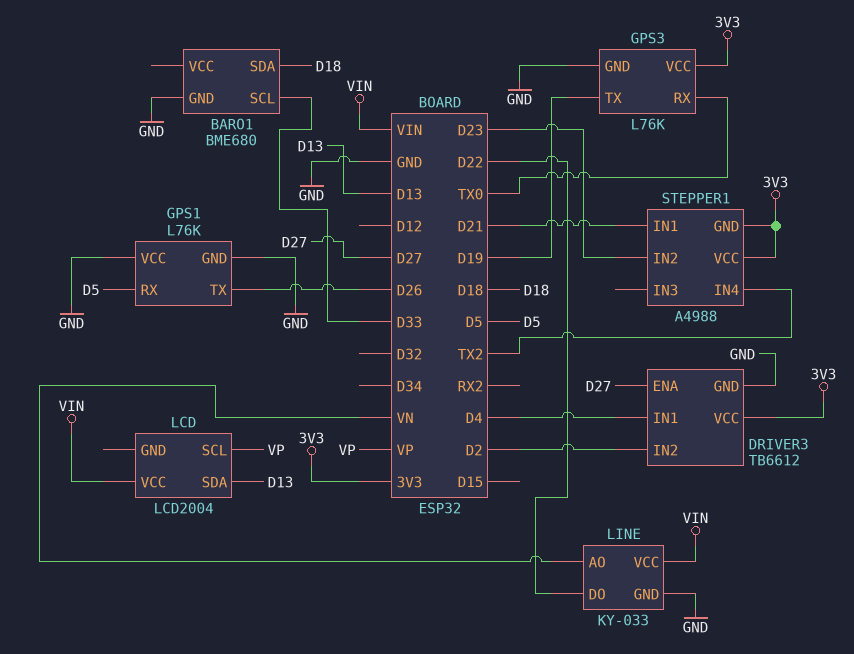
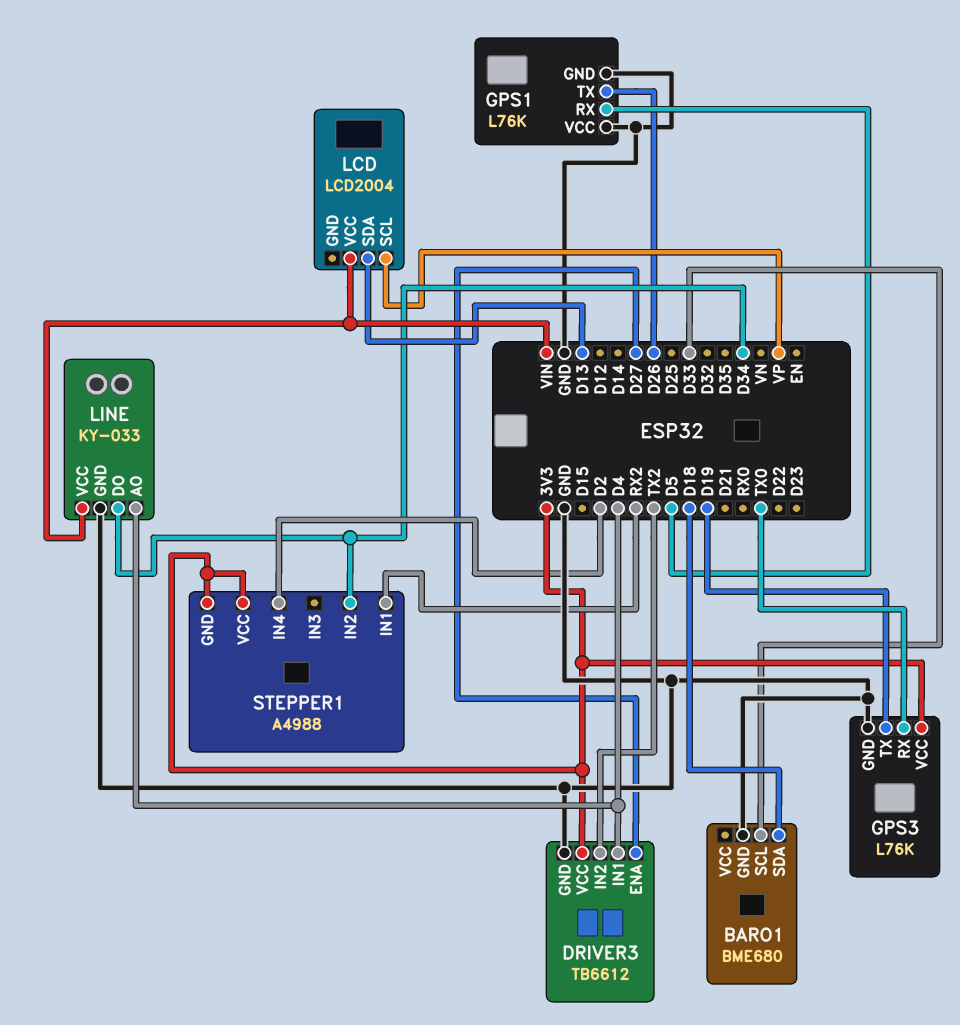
DRIVER3 pin IN2: D2 -> TX2
LINE pin AO: VN -> D4
LINE pin DO: D22 -> D34
STEPPER1 pin IN1: D21 -> RX2
STEPPER1 pin IN2: D23 -> D34
STEPPER1 pin IN4: TX2 -> D2

